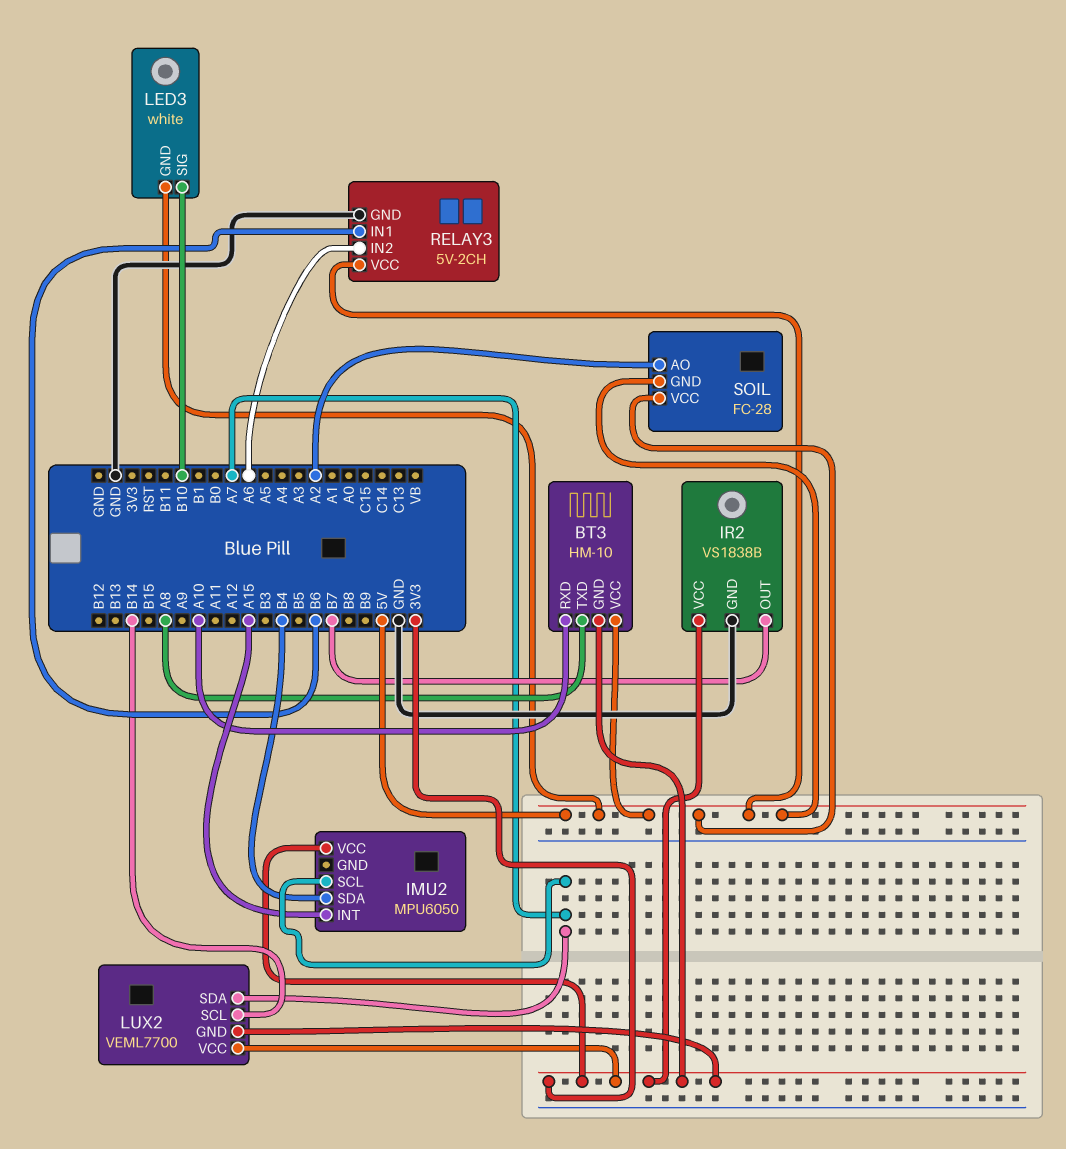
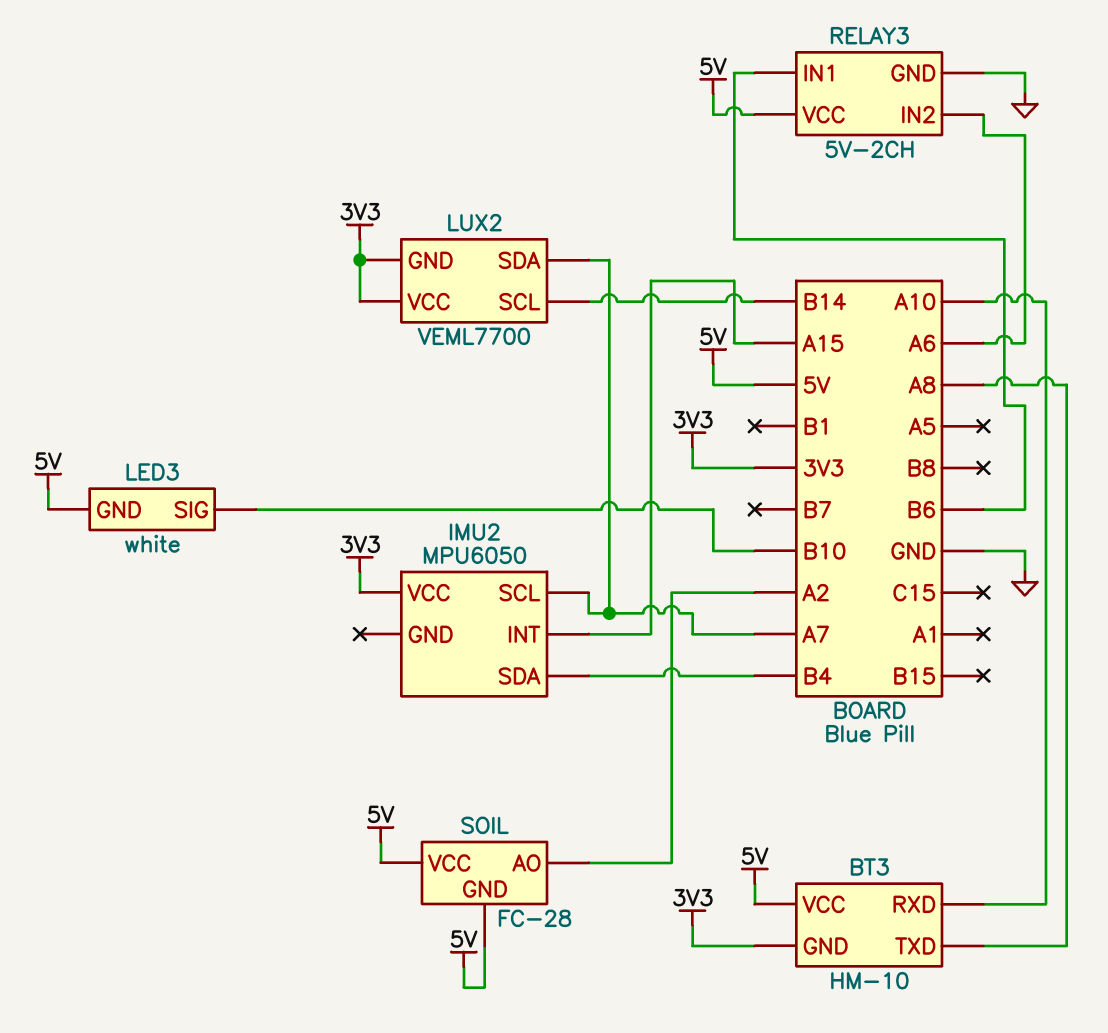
IR2: VS1838B -> none
IR2 pin GND: GND -> none
IR2 pin OUT: B7 -> none
IR2 pin VCC: 3V3 -> none

